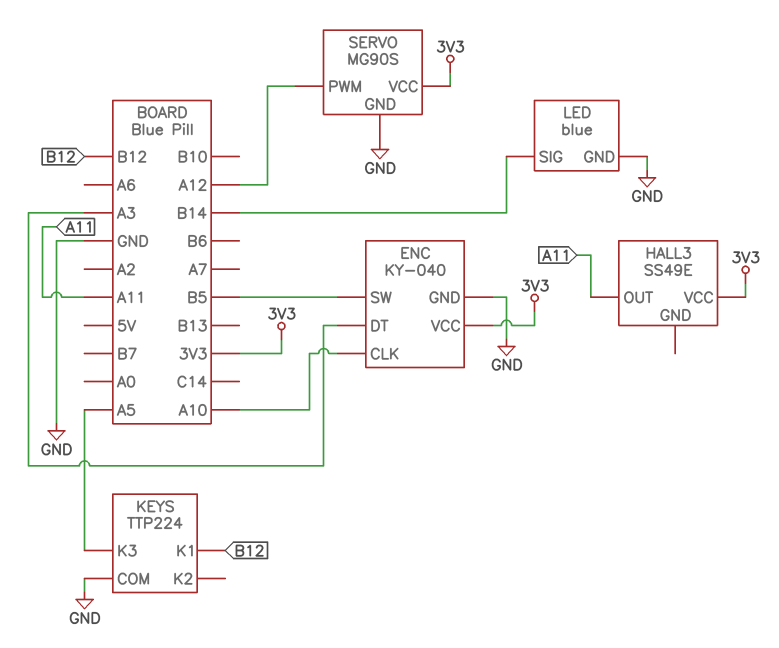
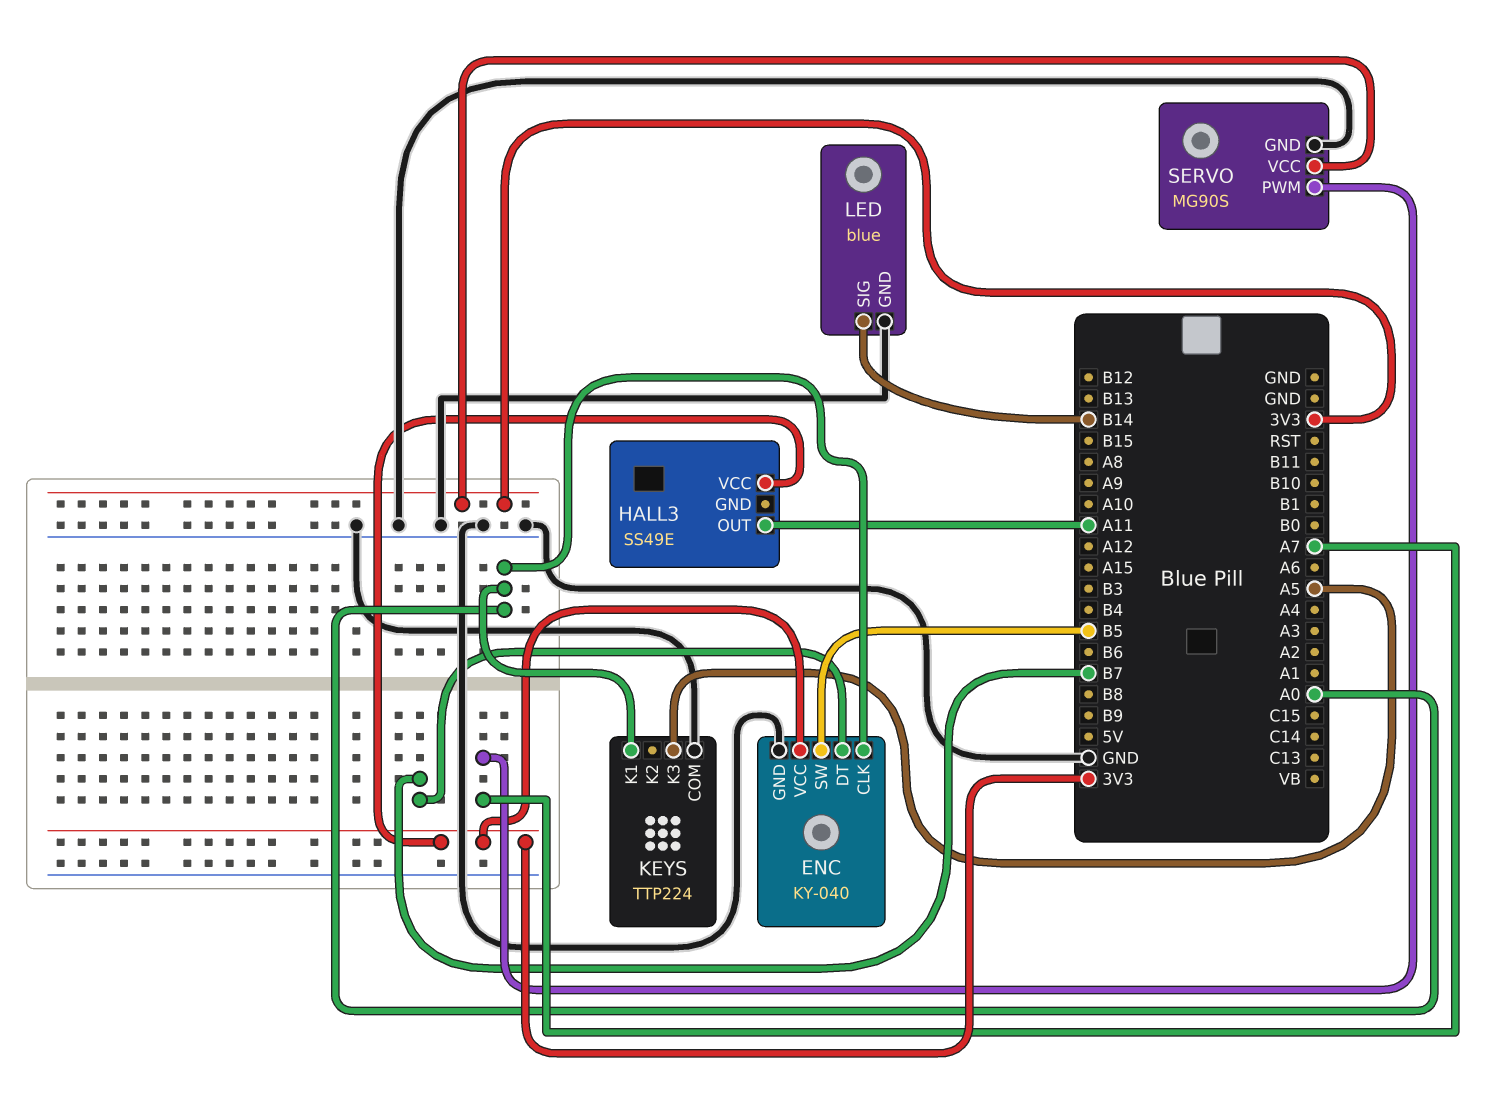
ENC pin CLK: A10 -> A0
ENC pin DT: A3 -> B7
KEYS pin K1: B12 -> A0
SERVO pin PWM: A12 -> A7

